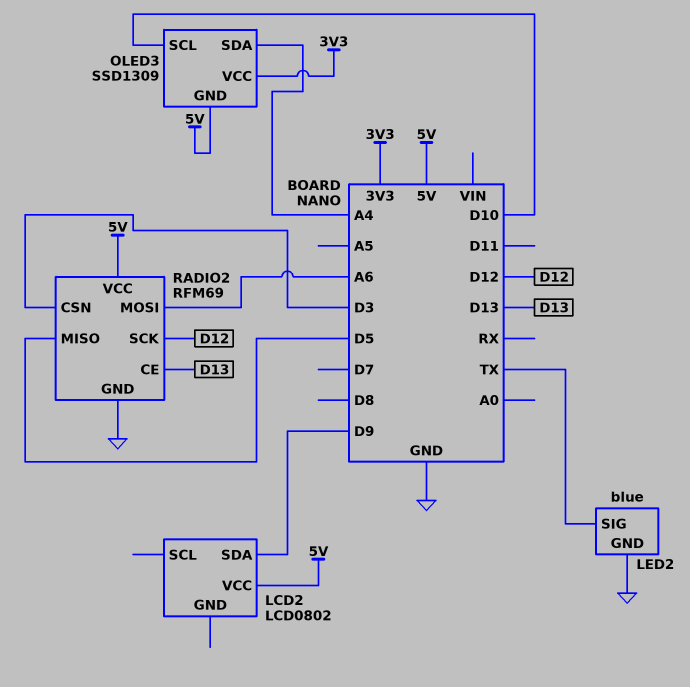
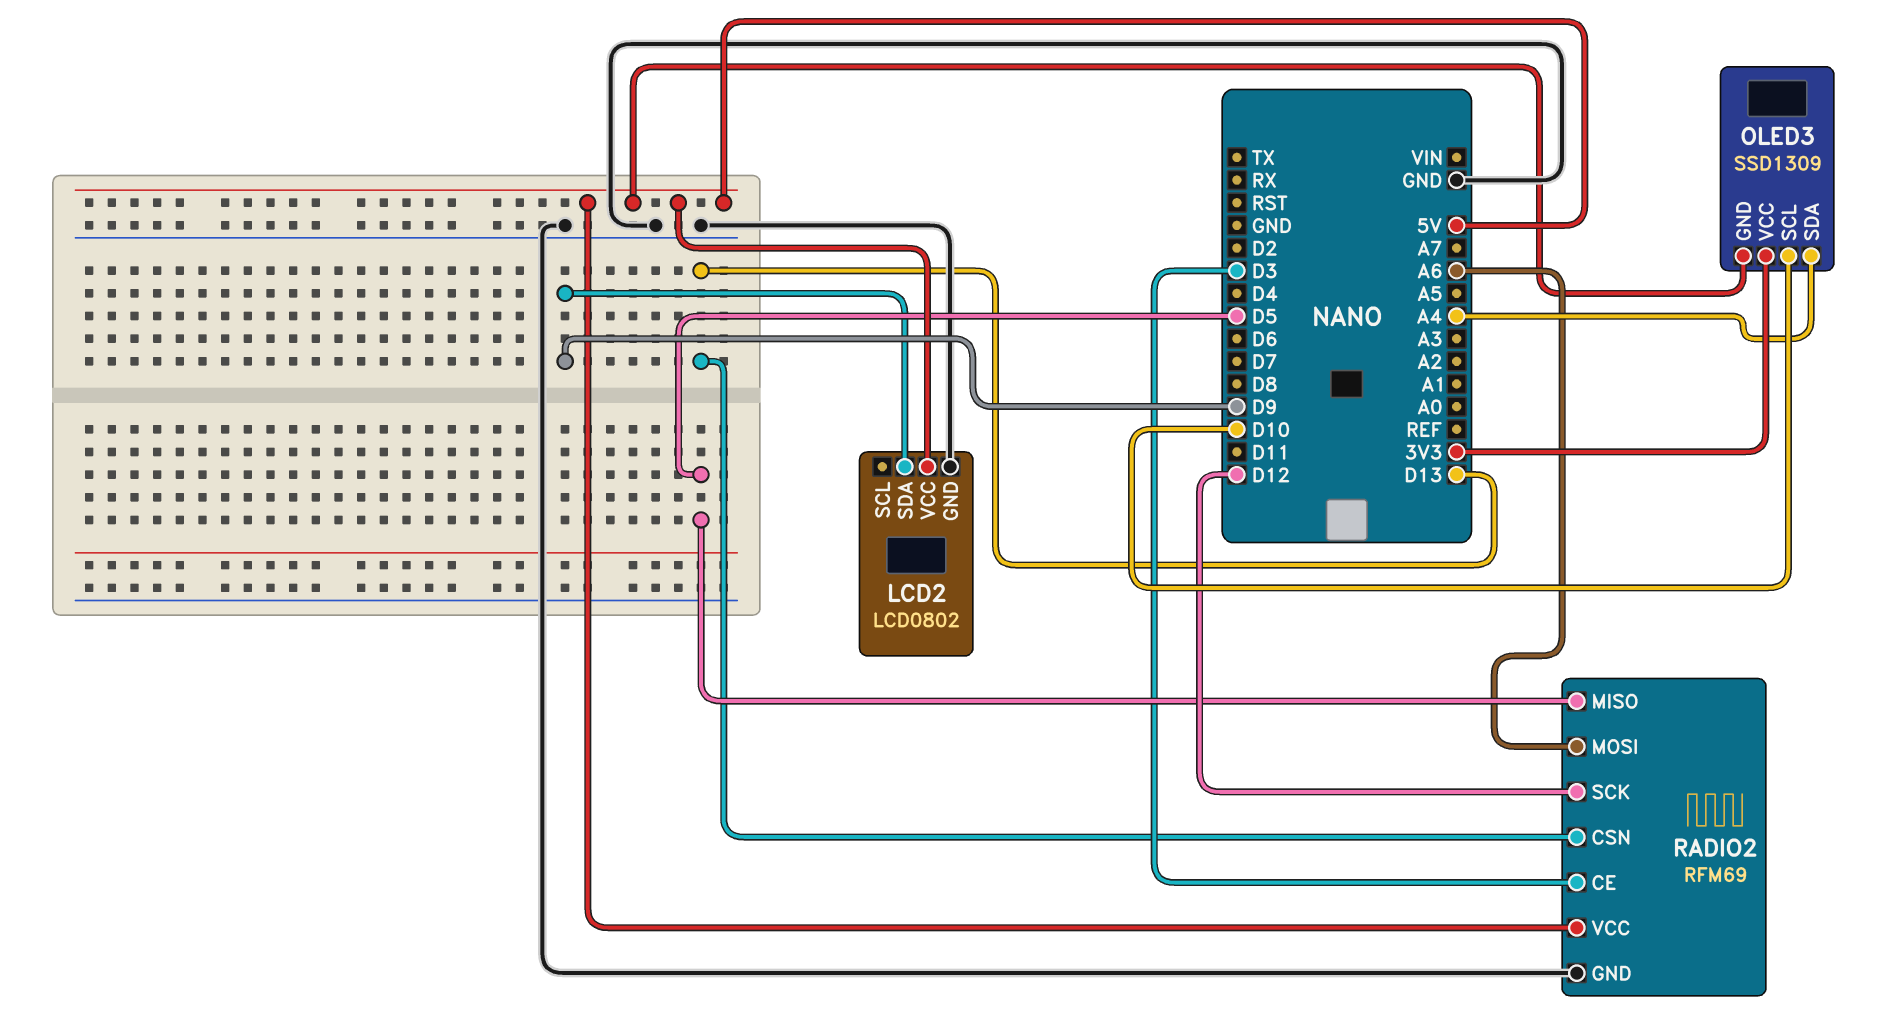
LCD2 pin GND: none -> GND
LED2: blue -> none
LED2 pin GND: GND -> none
LED2 pin SIG: TX -> none
RADIO2 pin CE: D13 -> D3
RADIO2 pin CSN: D3 -> D13

